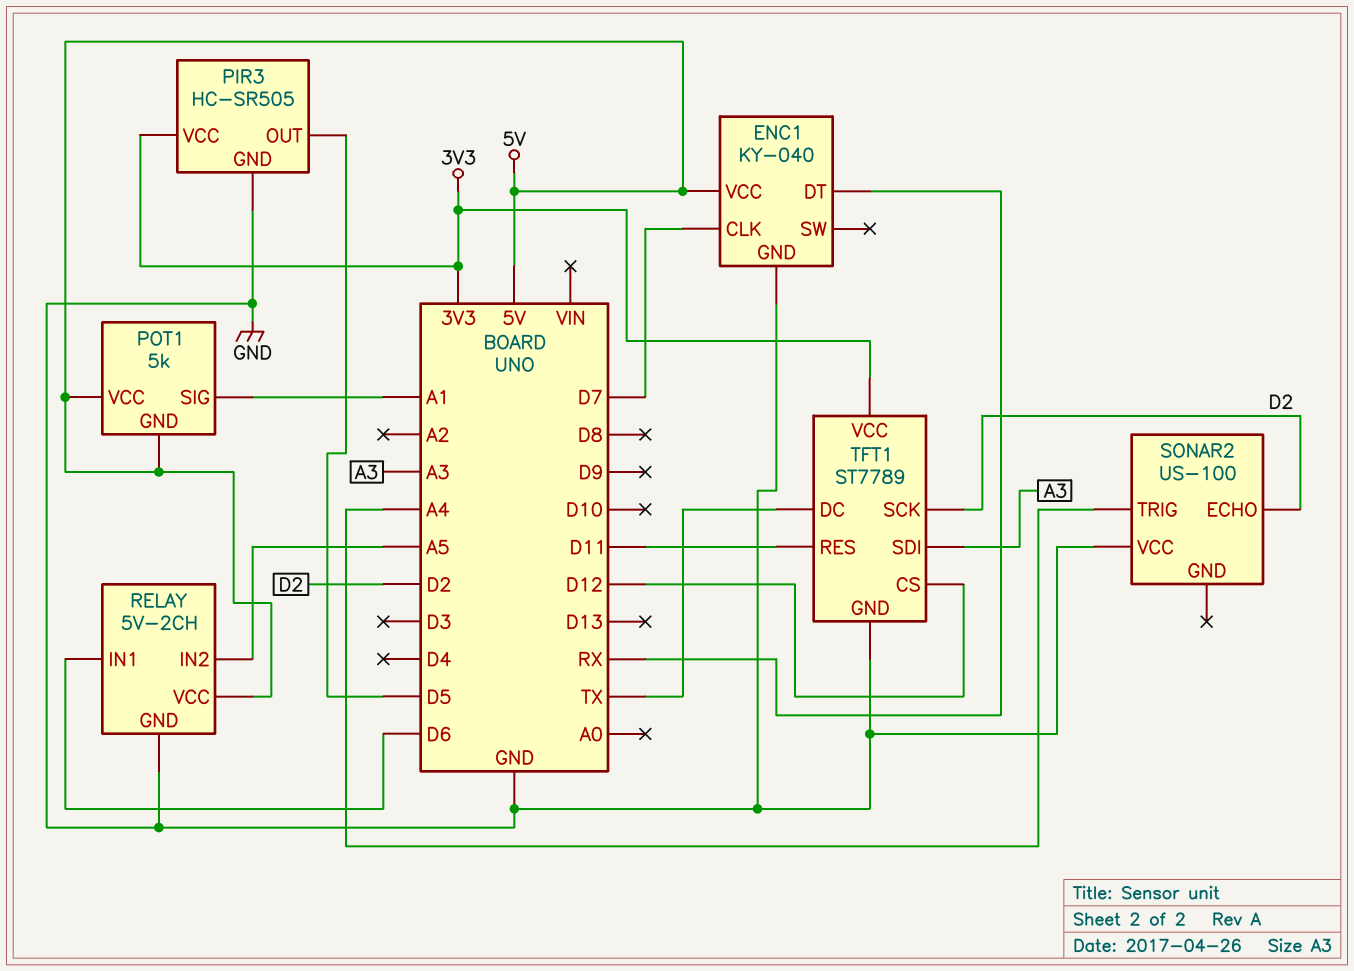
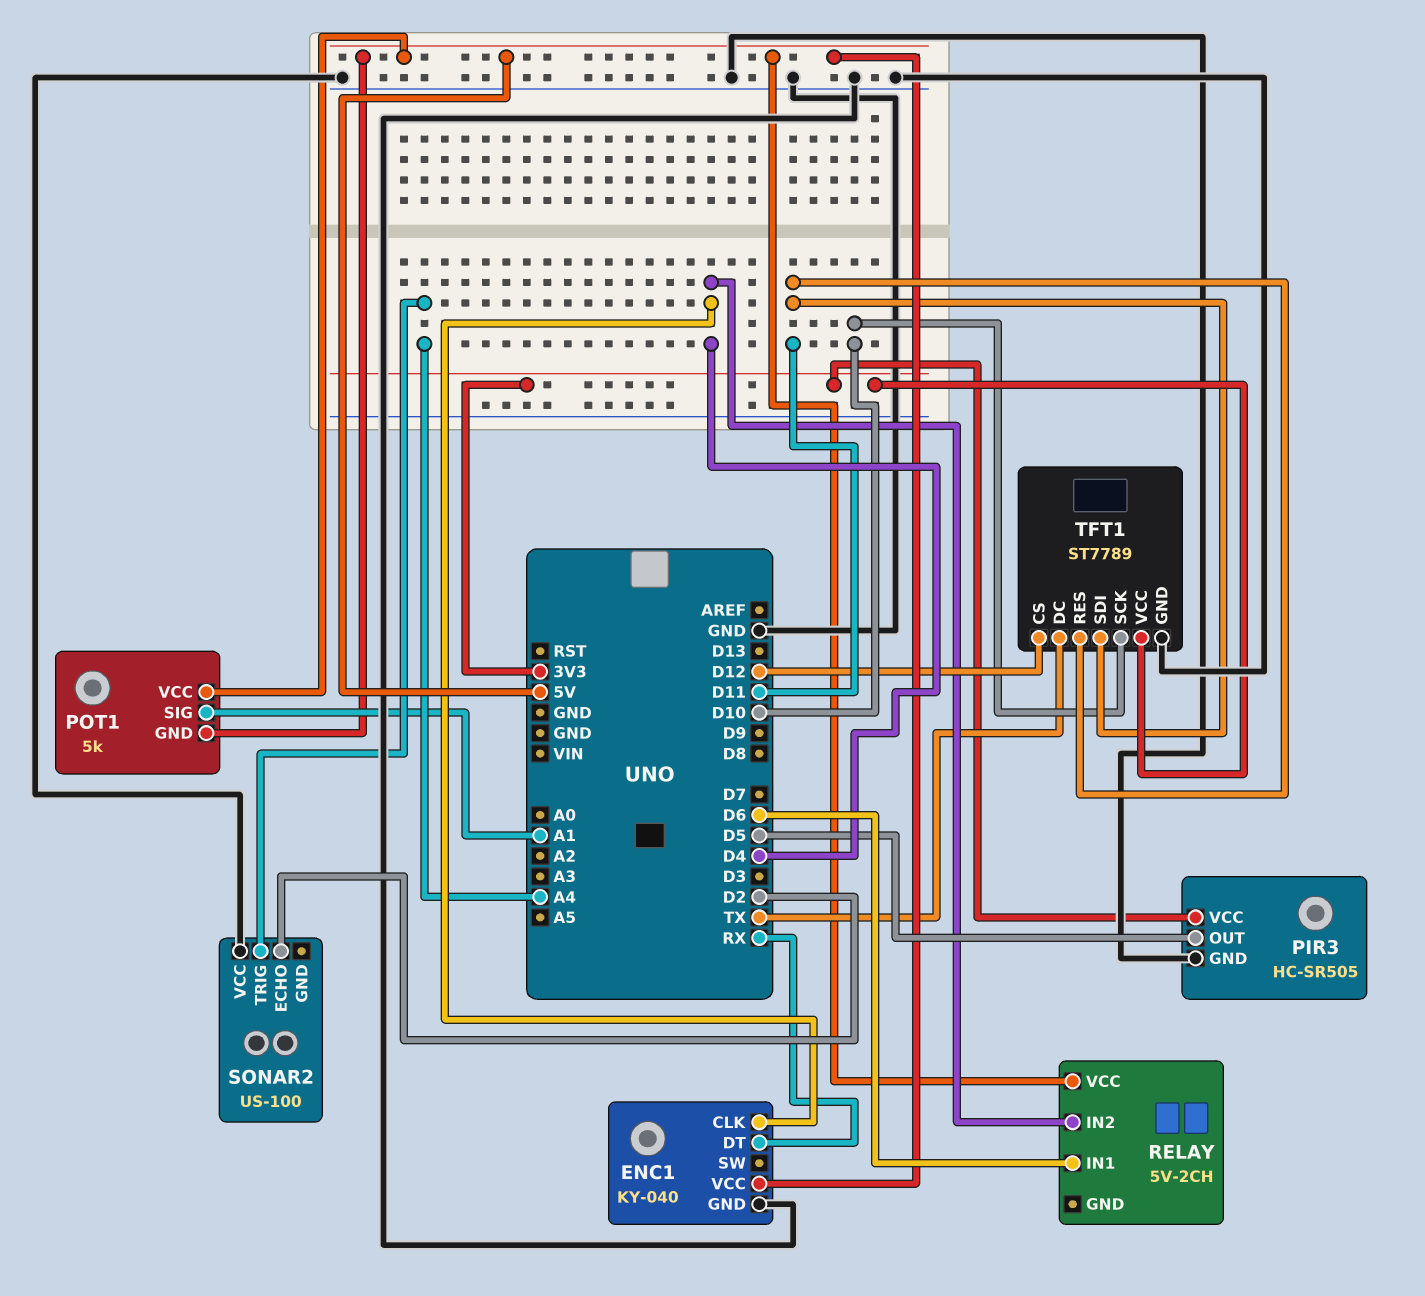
ENC1 pin CLK: D7 -> D4
RELAY pin GND: GND -> none
RELAY pin IN2: A5 -> D4
TFT1 pin SCK: D2 -> D10
TFT1 pin SDI: A3 -> D11

